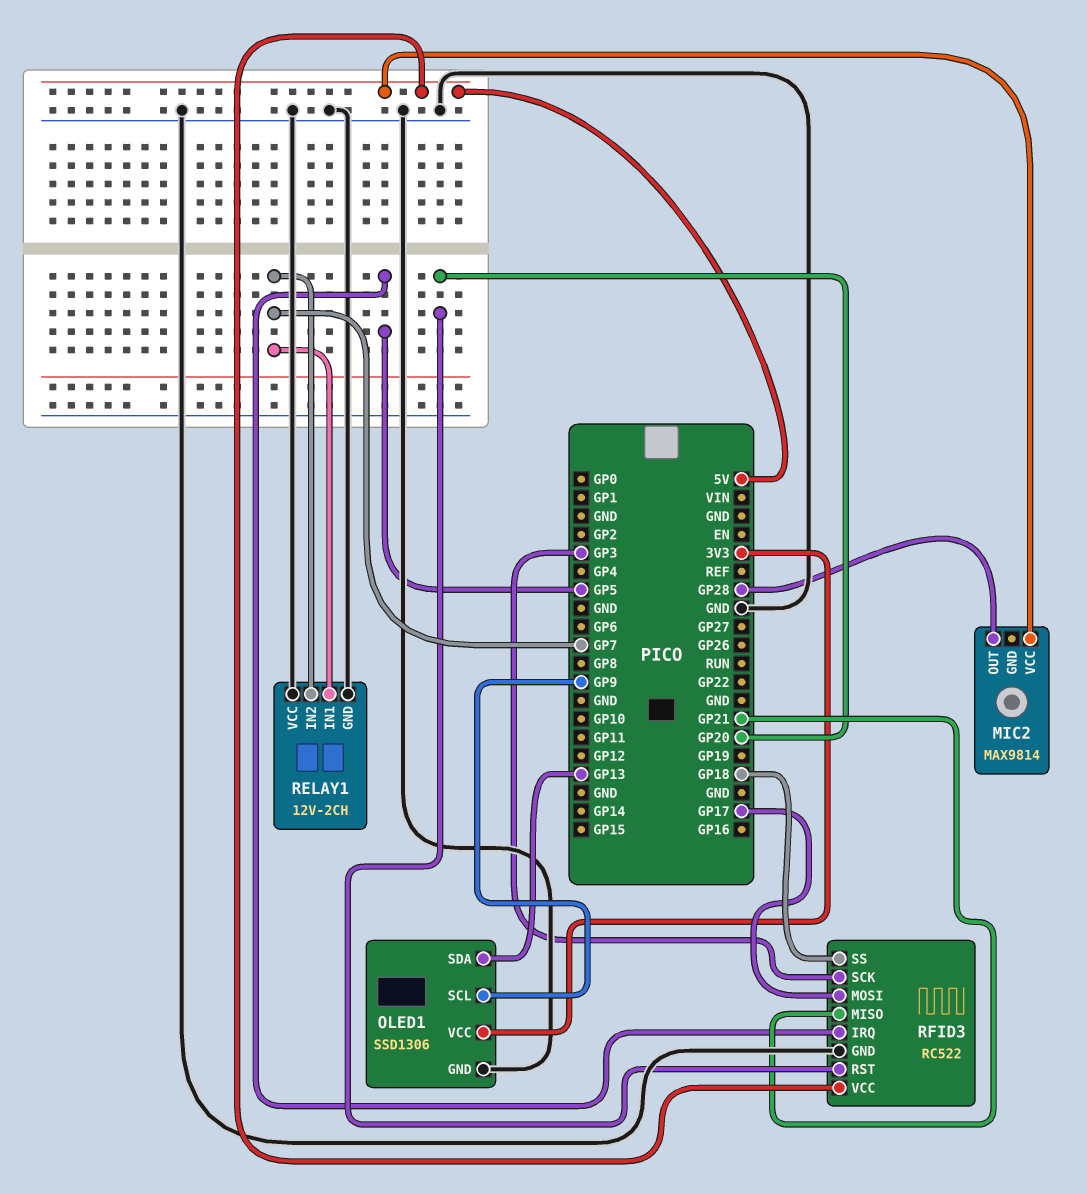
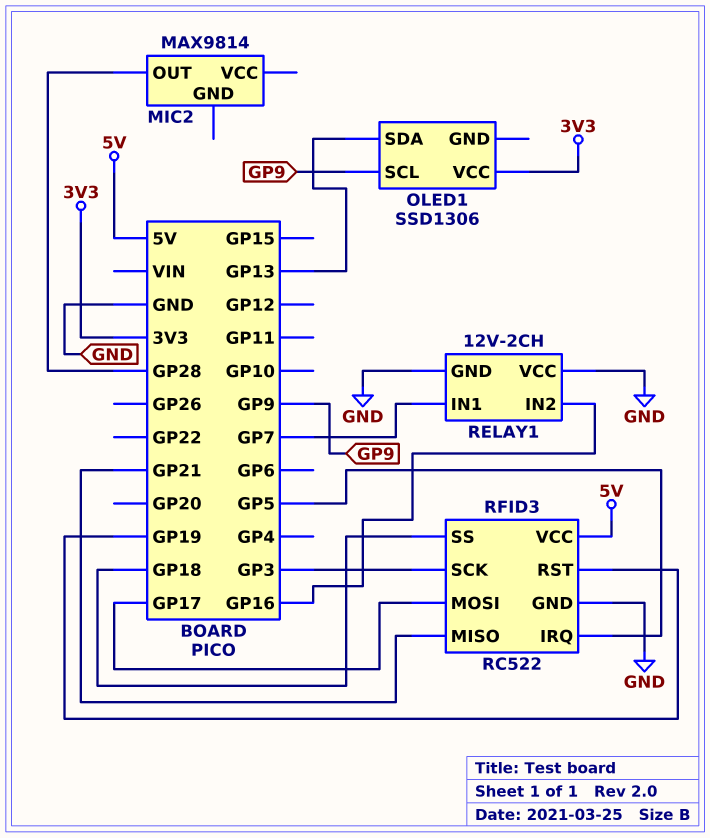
MIC2 pin VCC: 5V -> none
OLED1 pin GND: GND -> none
RELAY1 pin IN2: GP7 -> GP16
RFID3 pin RST: GP20 -> GP19

